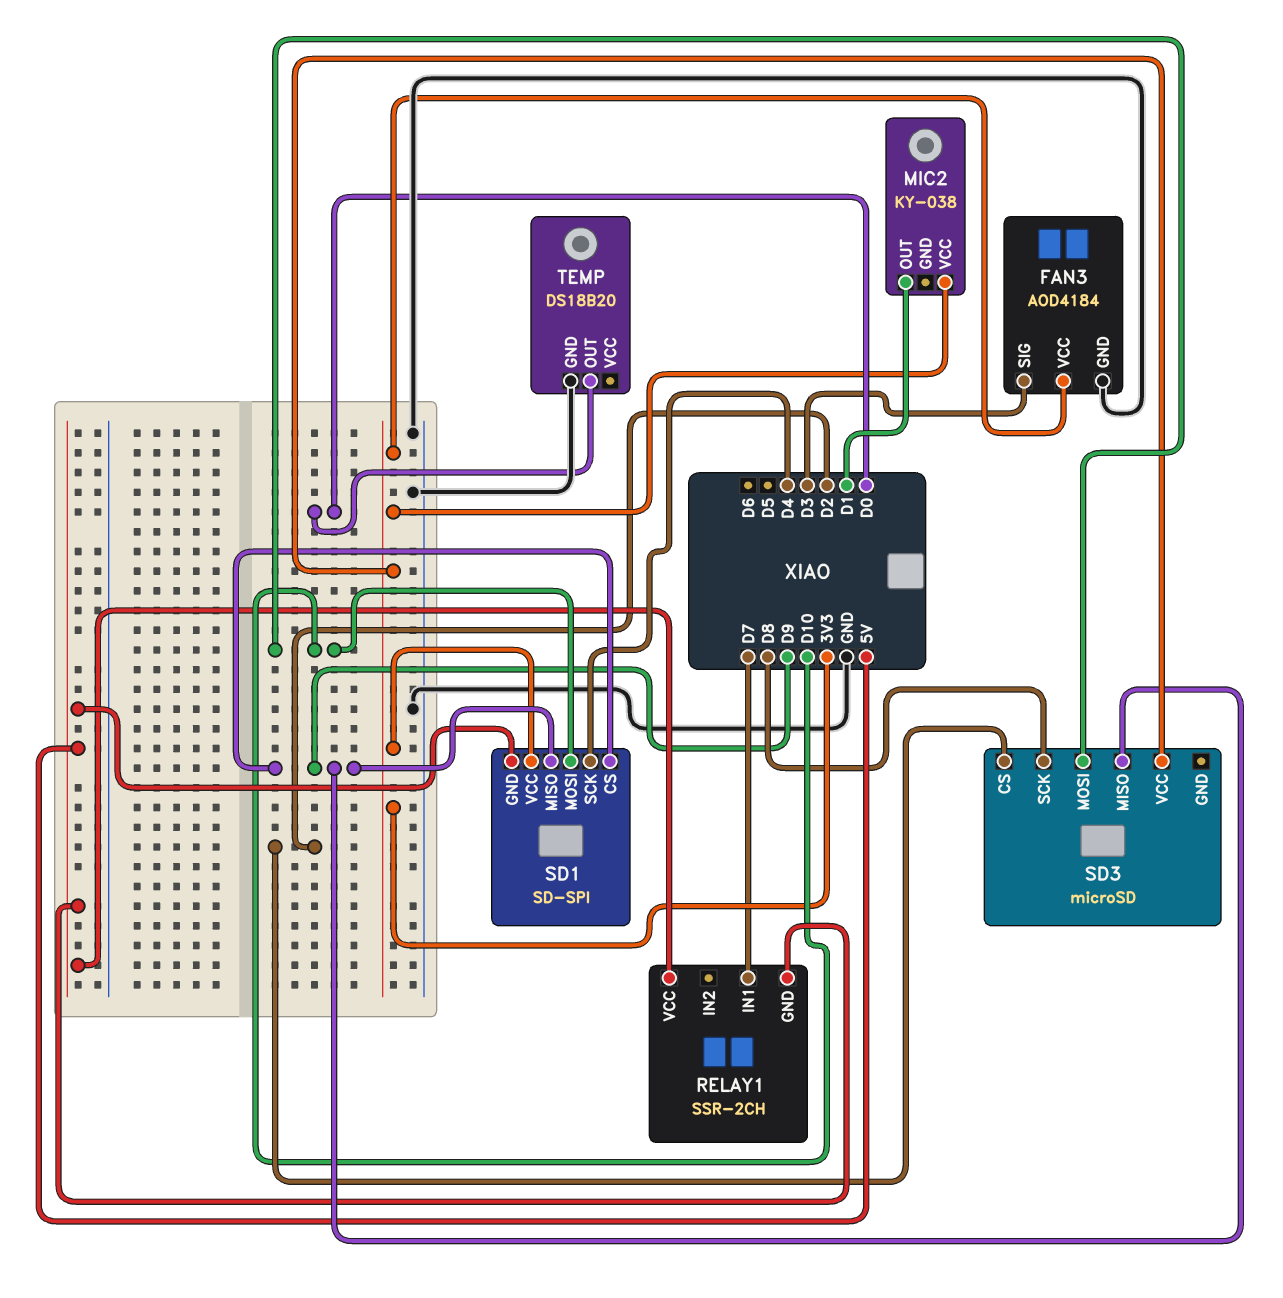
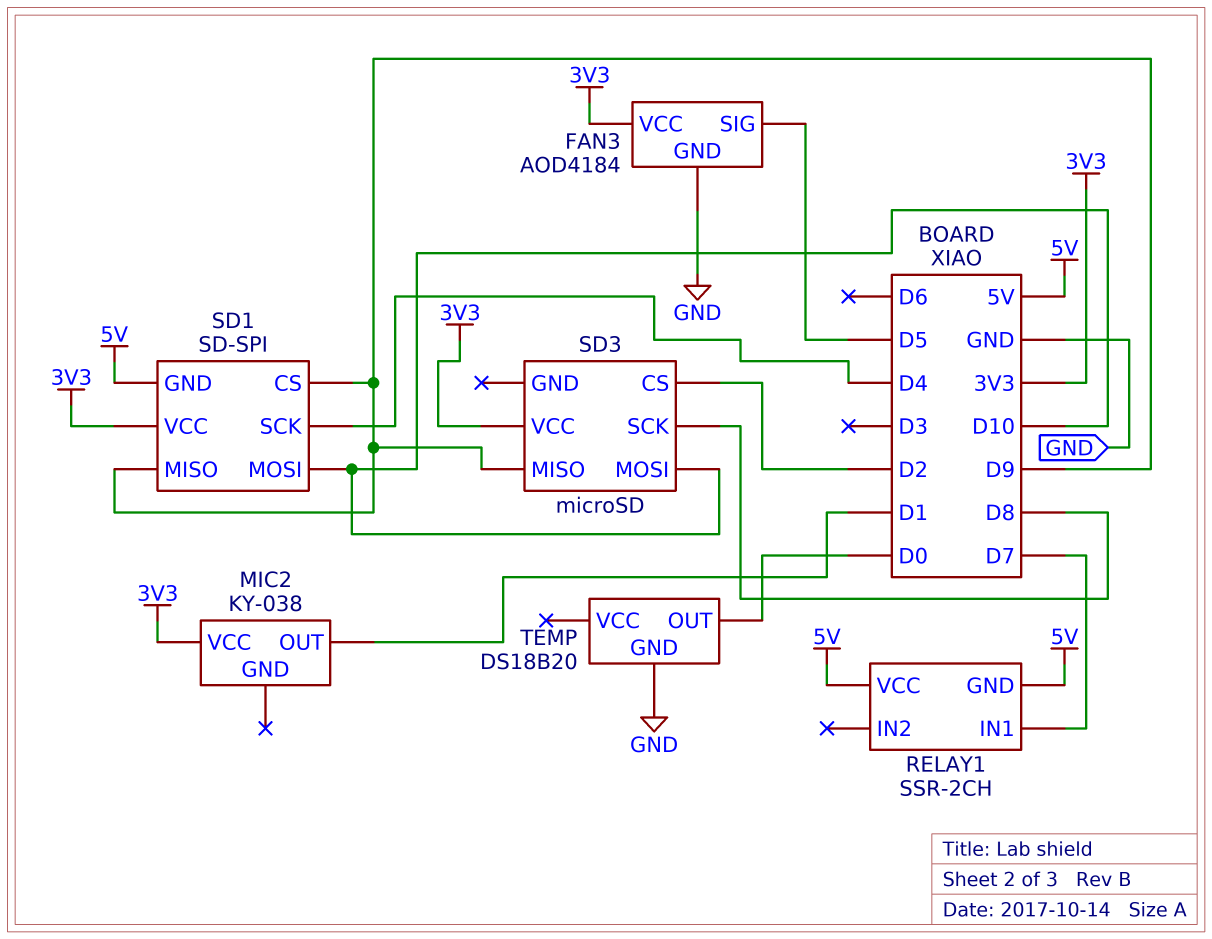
FAN3 pin SIG: D3 -> D5

